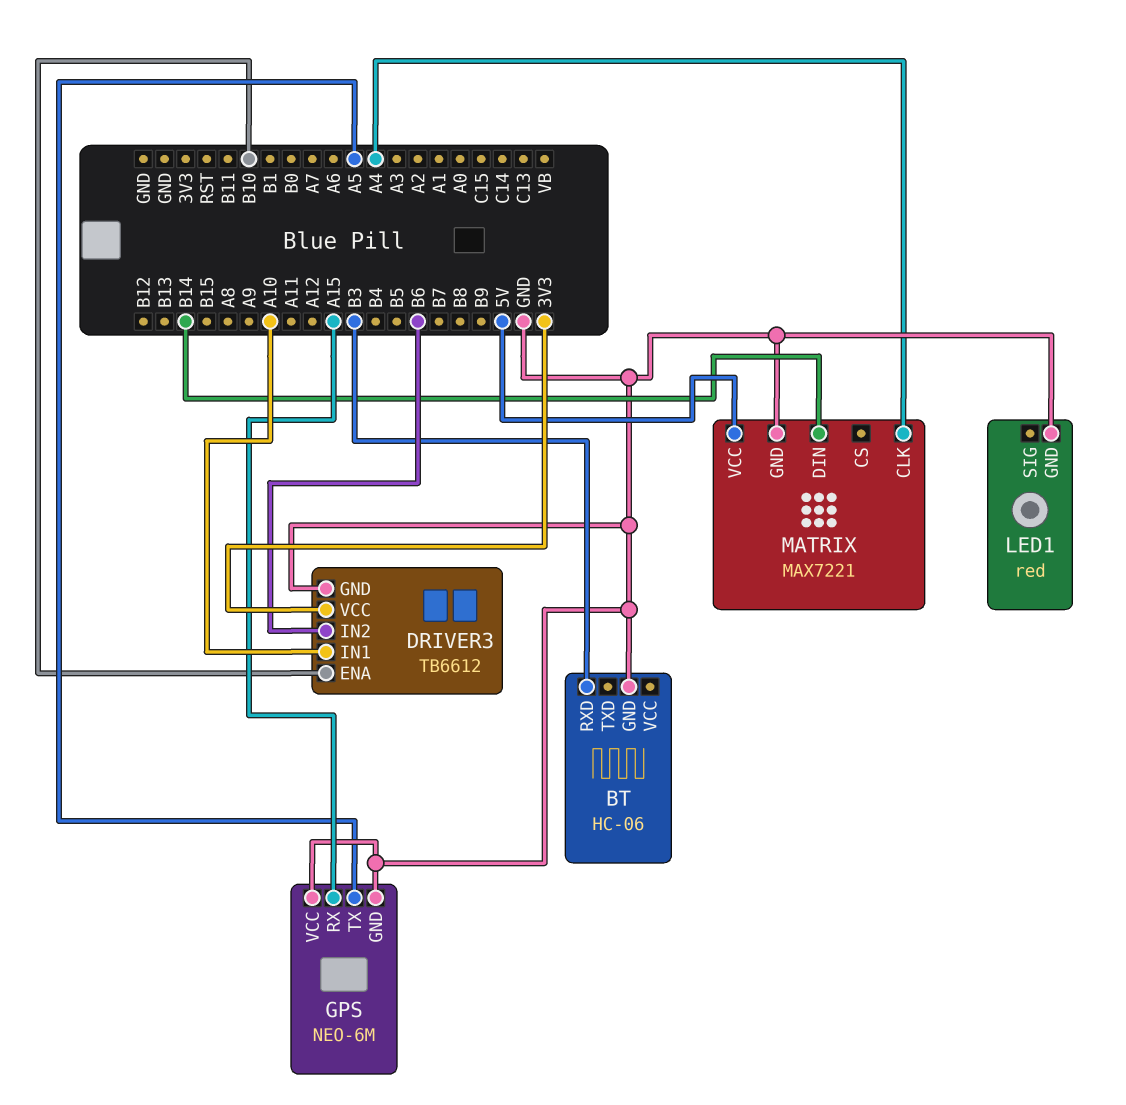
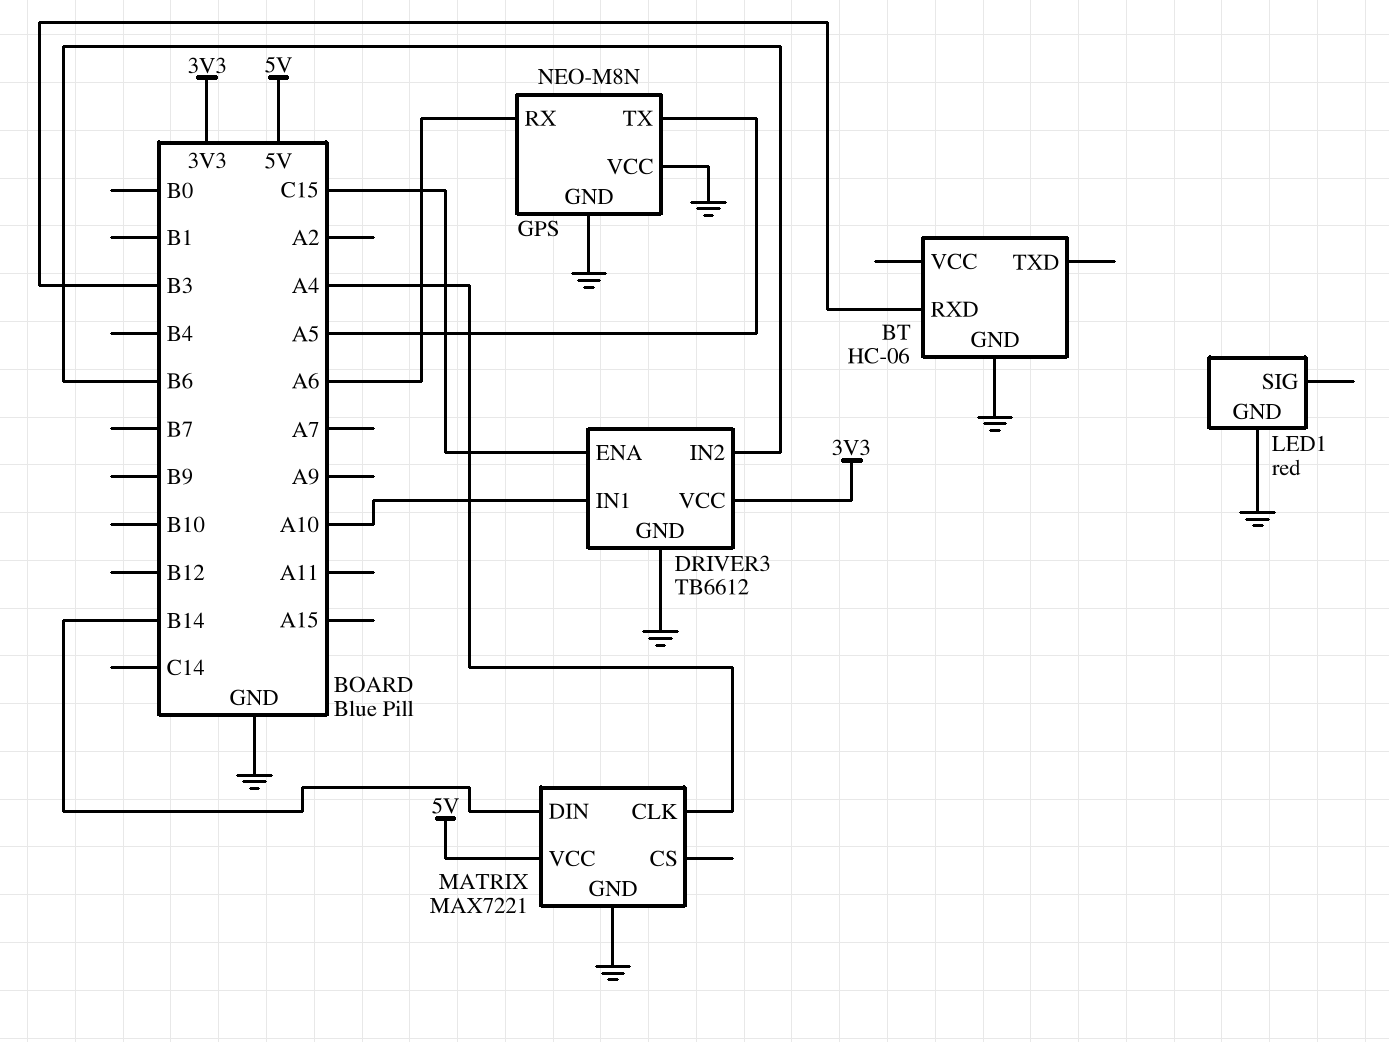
DRIVER3 pin ENA: B10 -> C15
GPS: NEO-6M -> NEO-M8N
GPS pin RX: A15 -> A6

